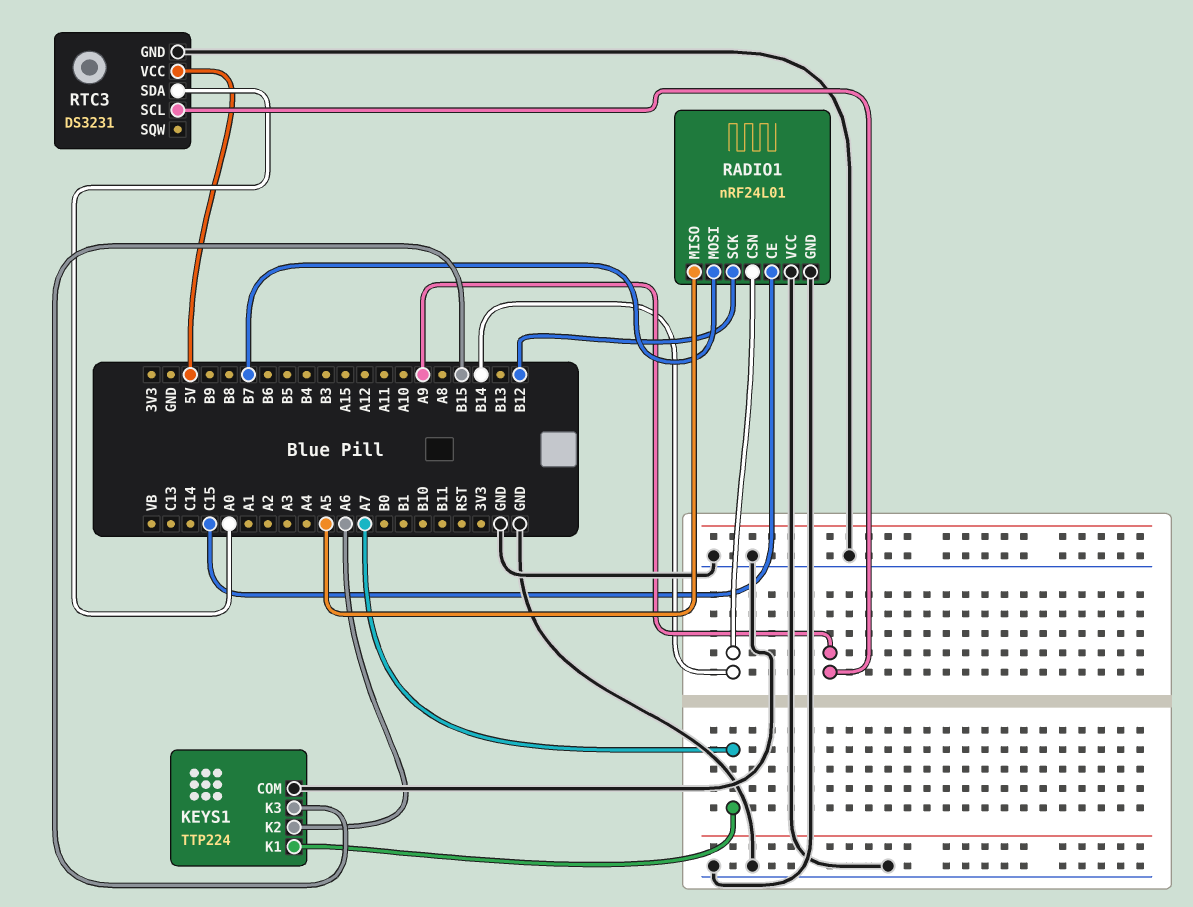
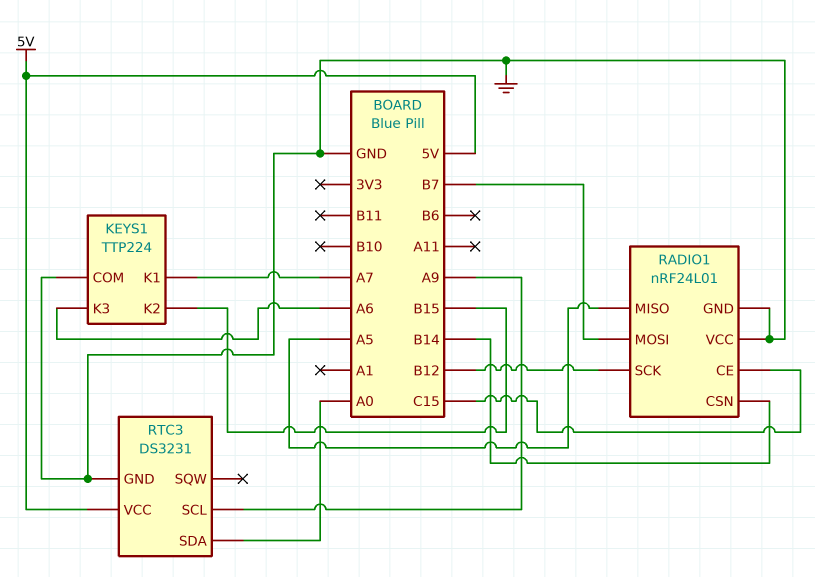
KEYS1 pin K2: A6 -> B15
KEYS1 pin K3: B15 -> A6

